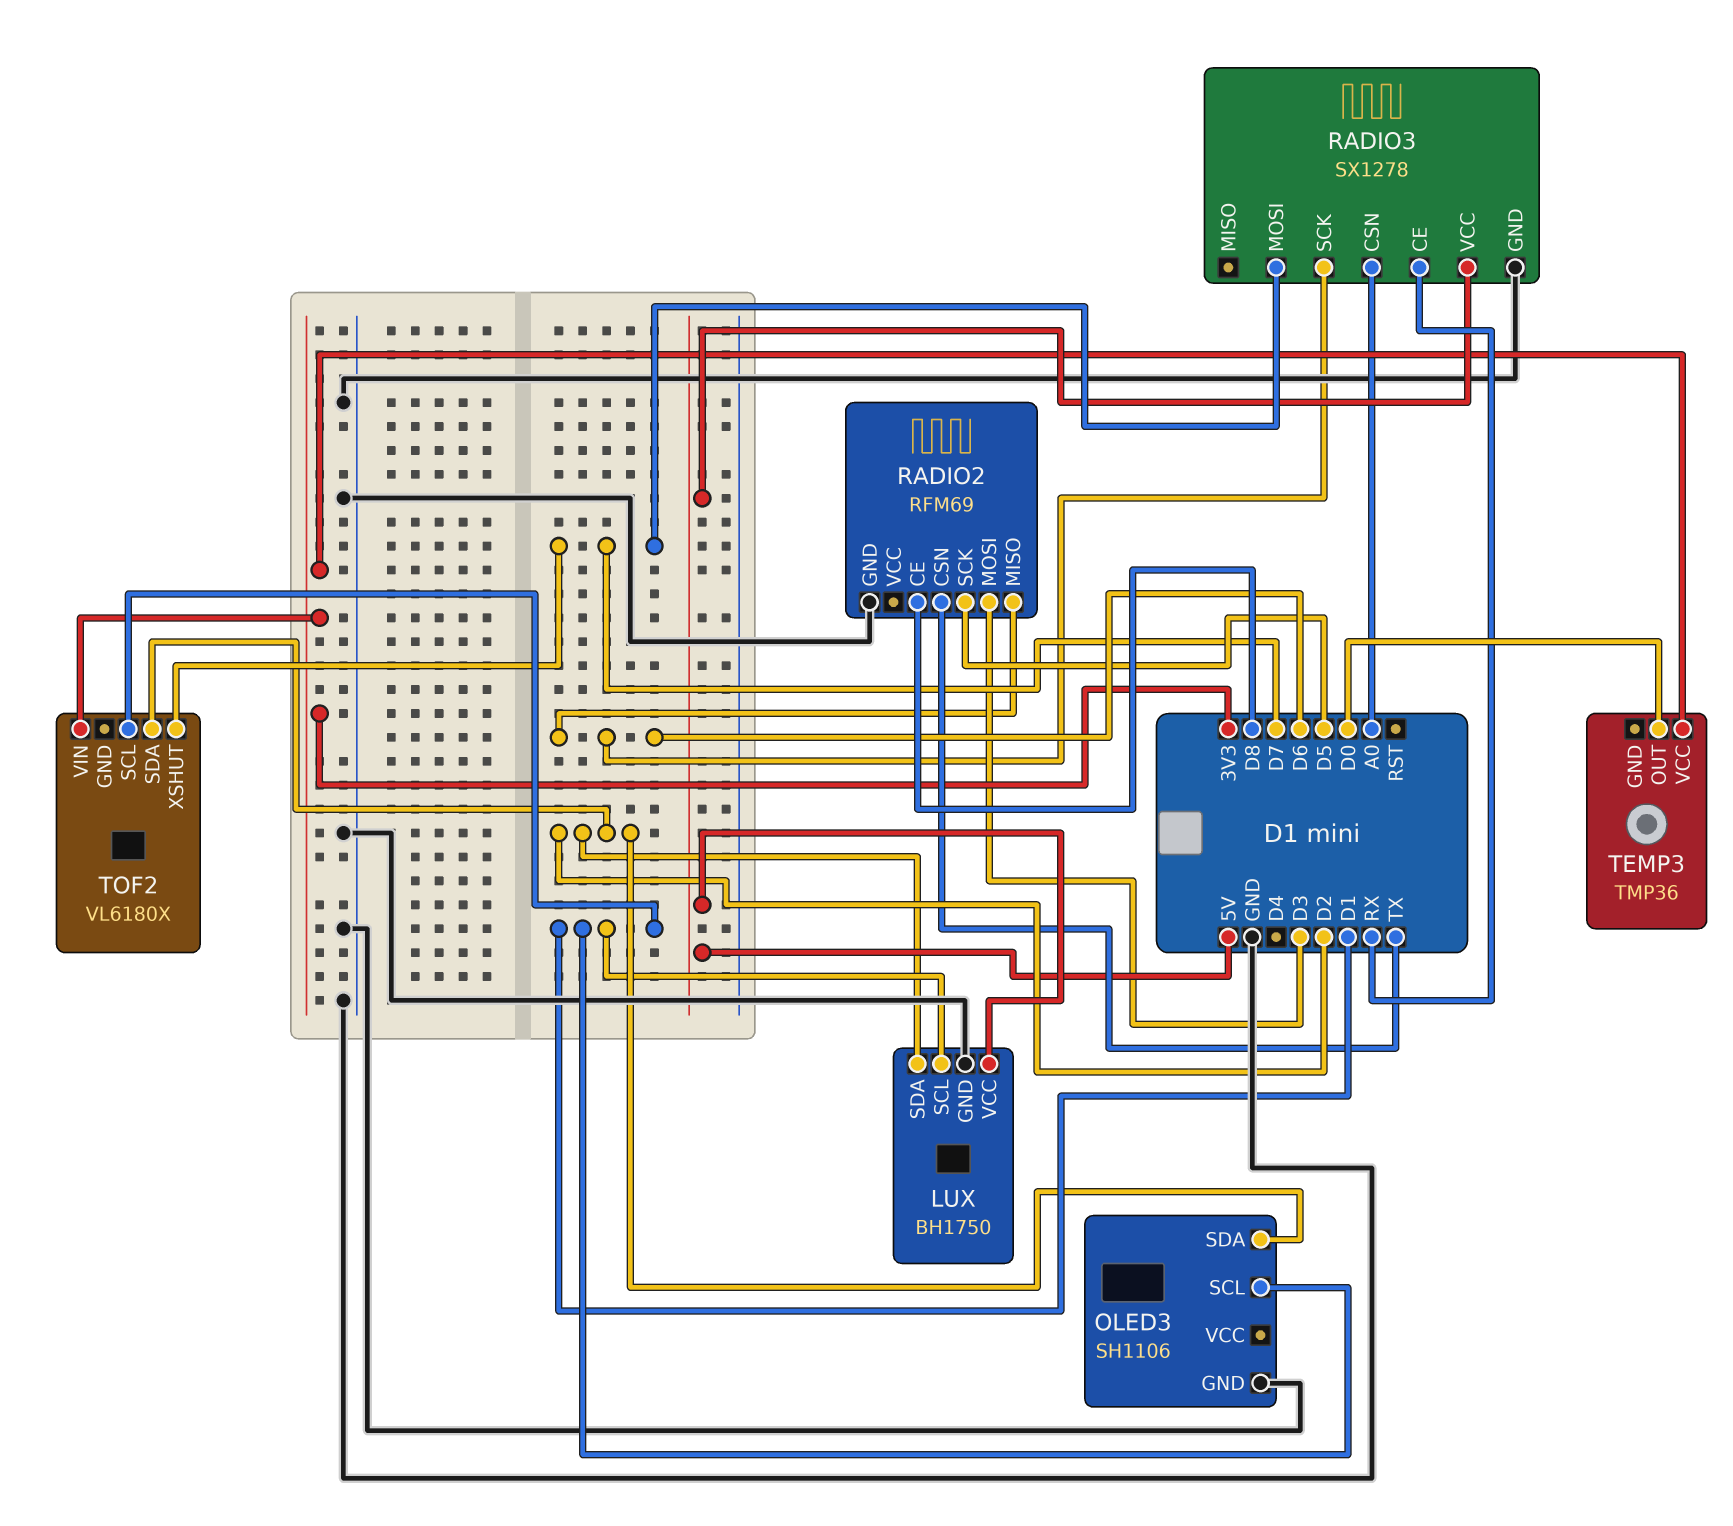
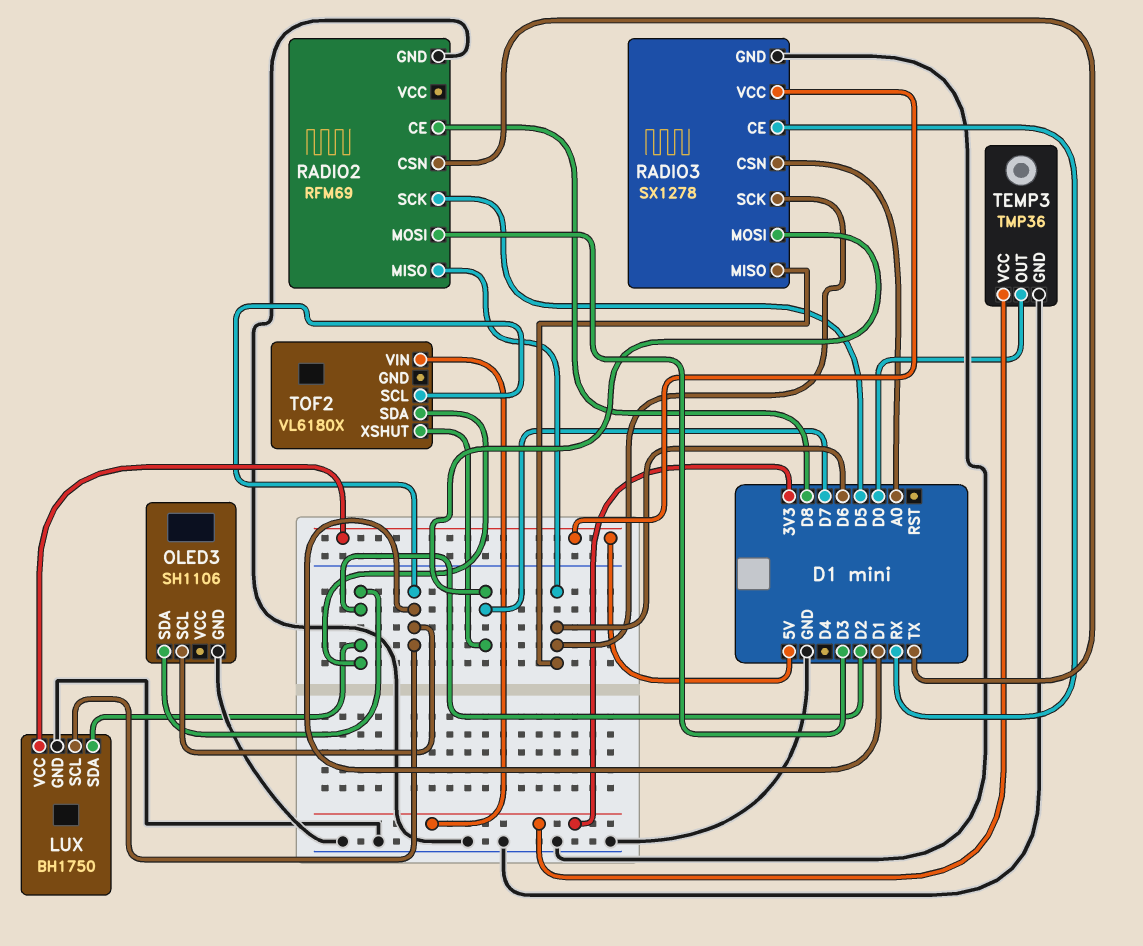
RADIO3 pin MISO: none -> D6
TEMP3 pin GND: none -> GND

